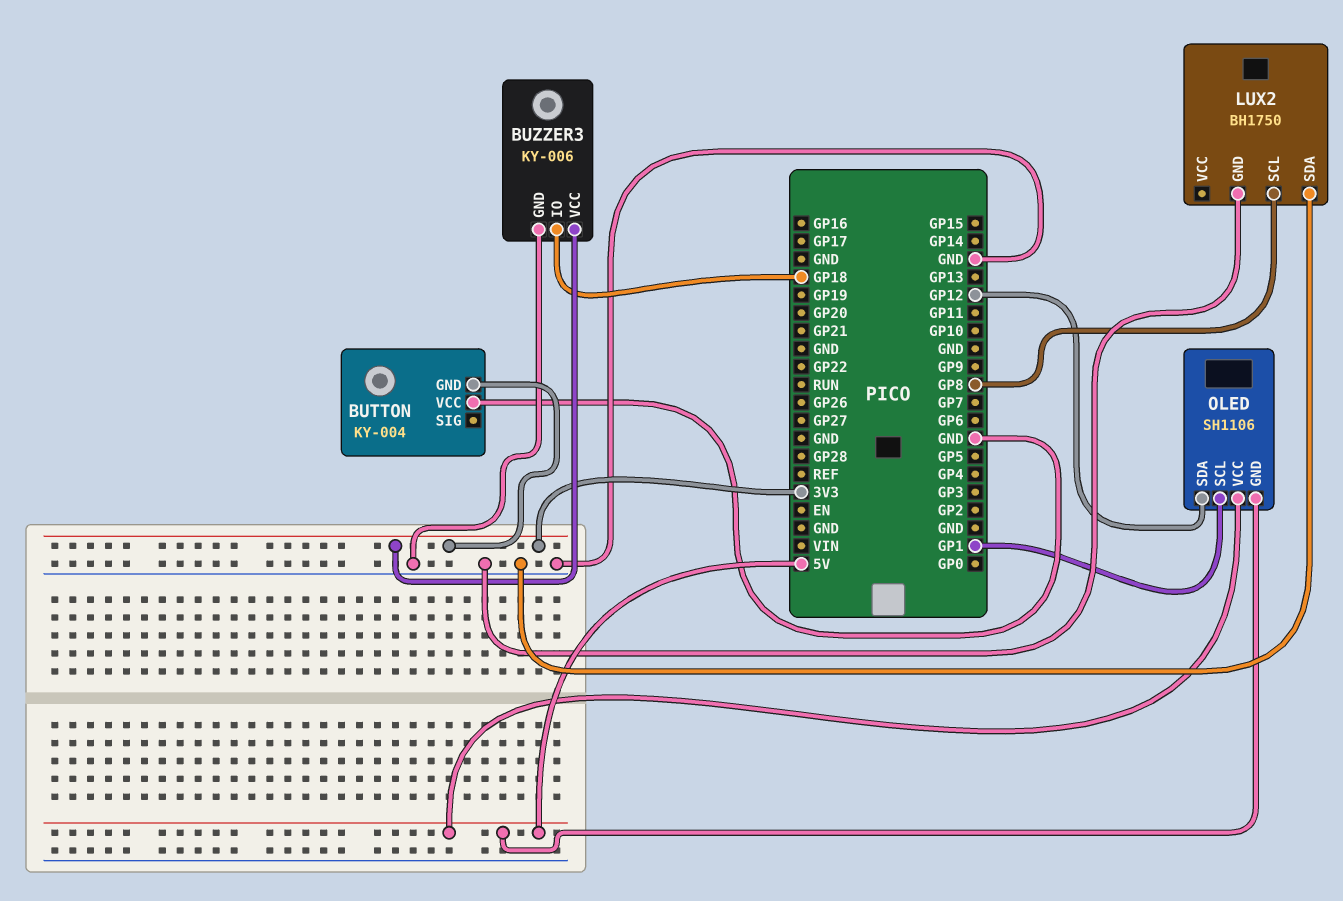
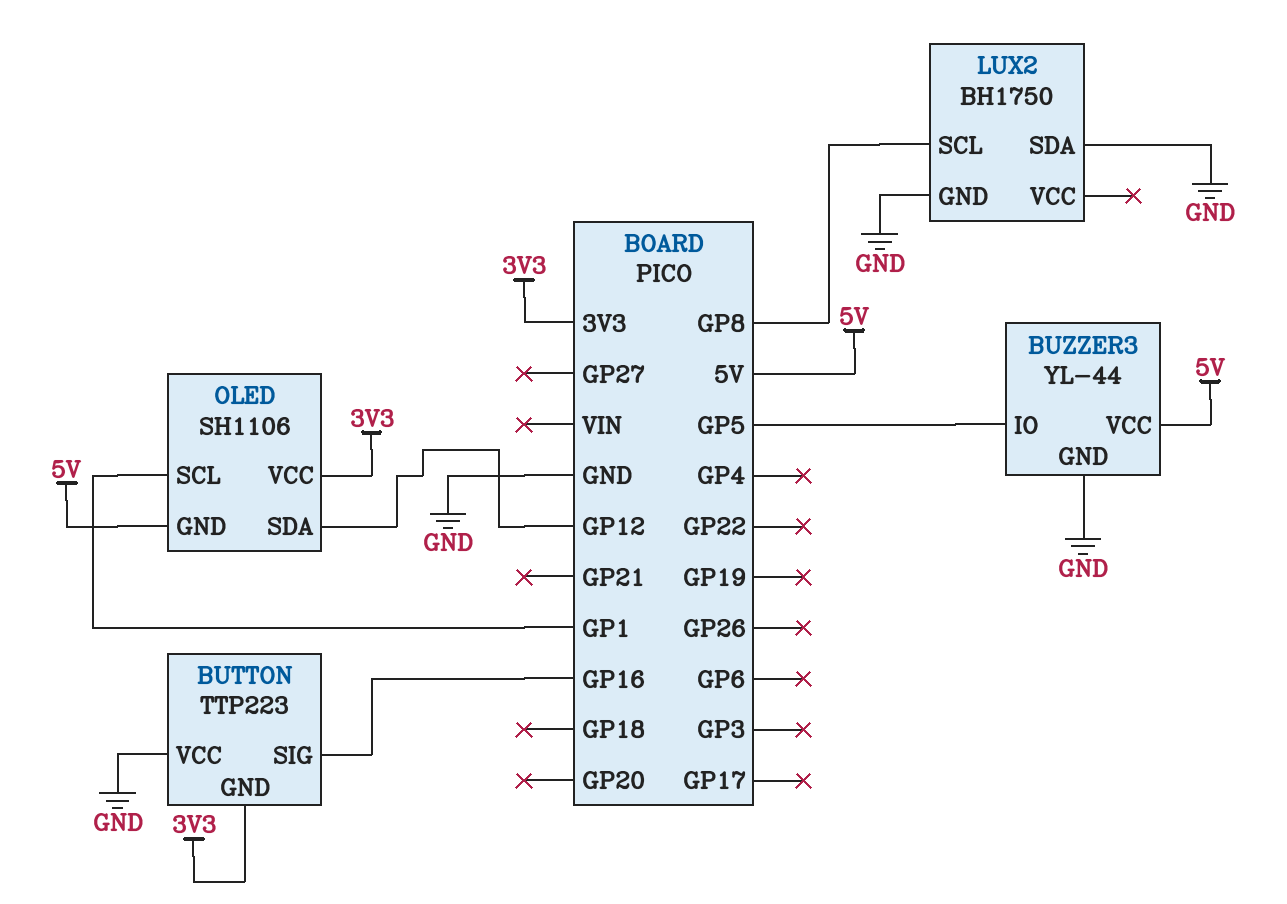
BUTTON: KY-004 -> TTP223
BUTTON pin SIG: none -> GP16
BUZZER3: KY-006 -> YL-44
BUZZER3 pin IO: GP18 -> GP5
BUZZER3 pin VCC: 3V3 -> 5V
OLED pin VCC: 5V -> 3V3

